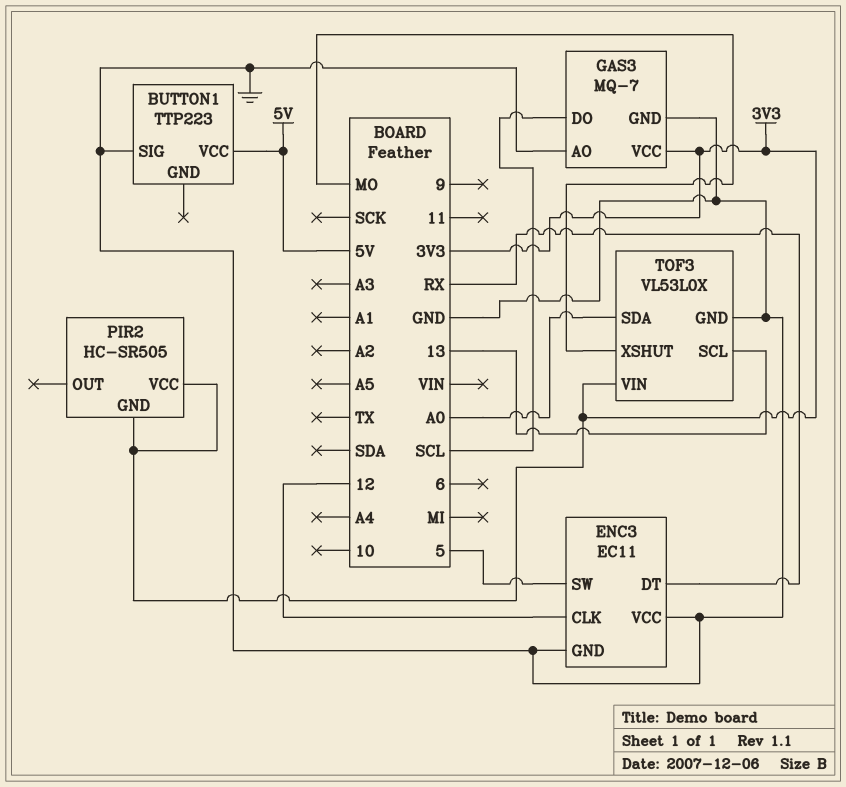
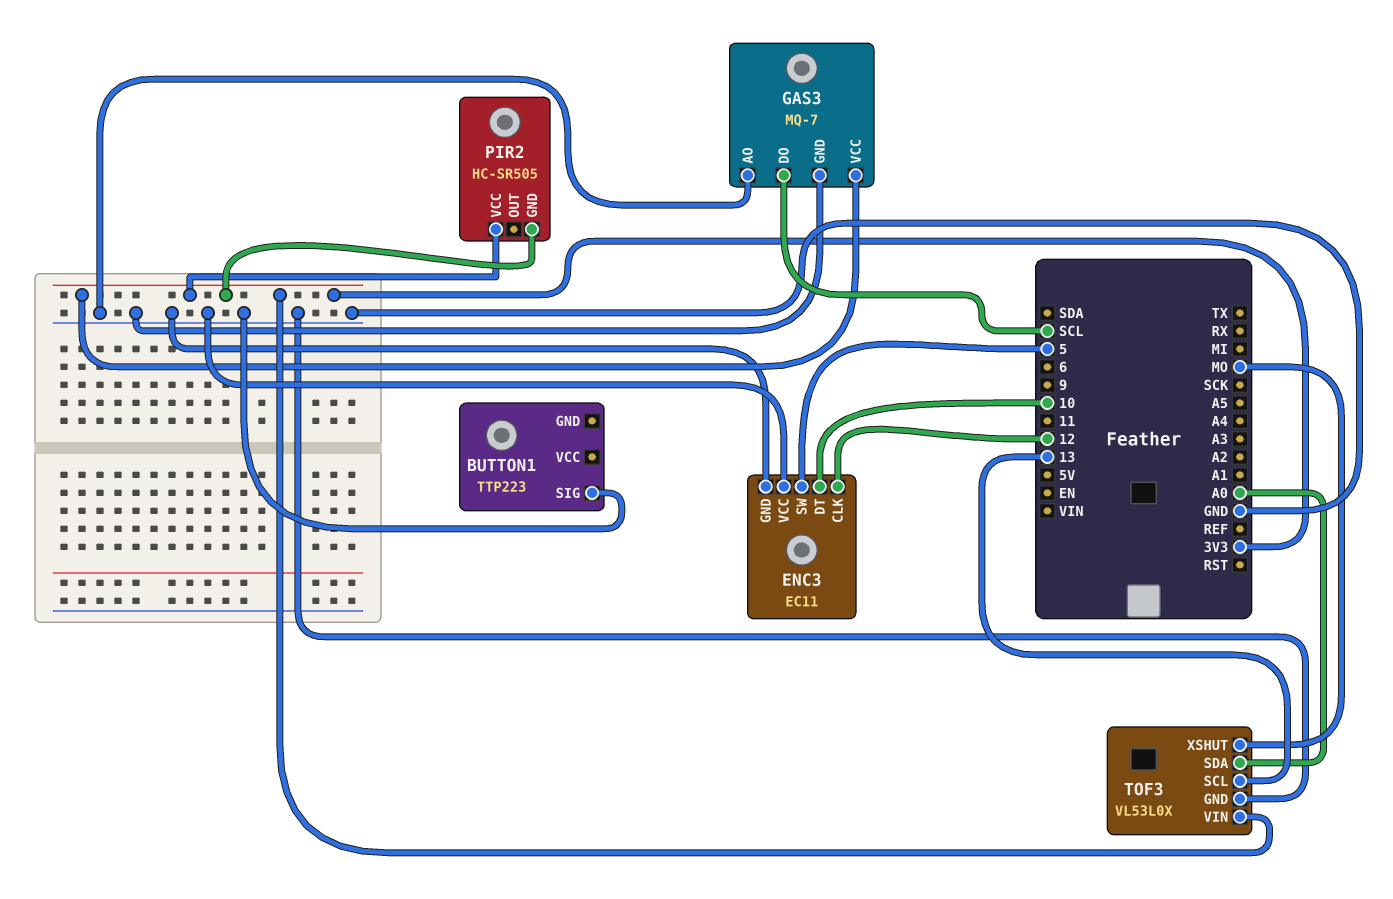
BUTTON1 pin VCC: 5V -> none
ENC3 pin DT: RX -> 10

